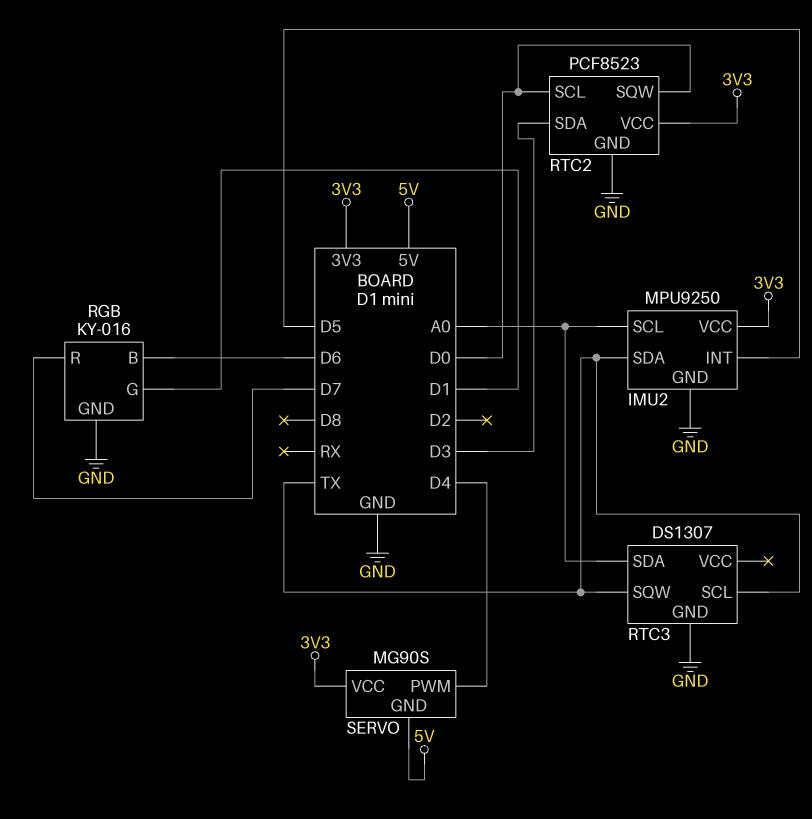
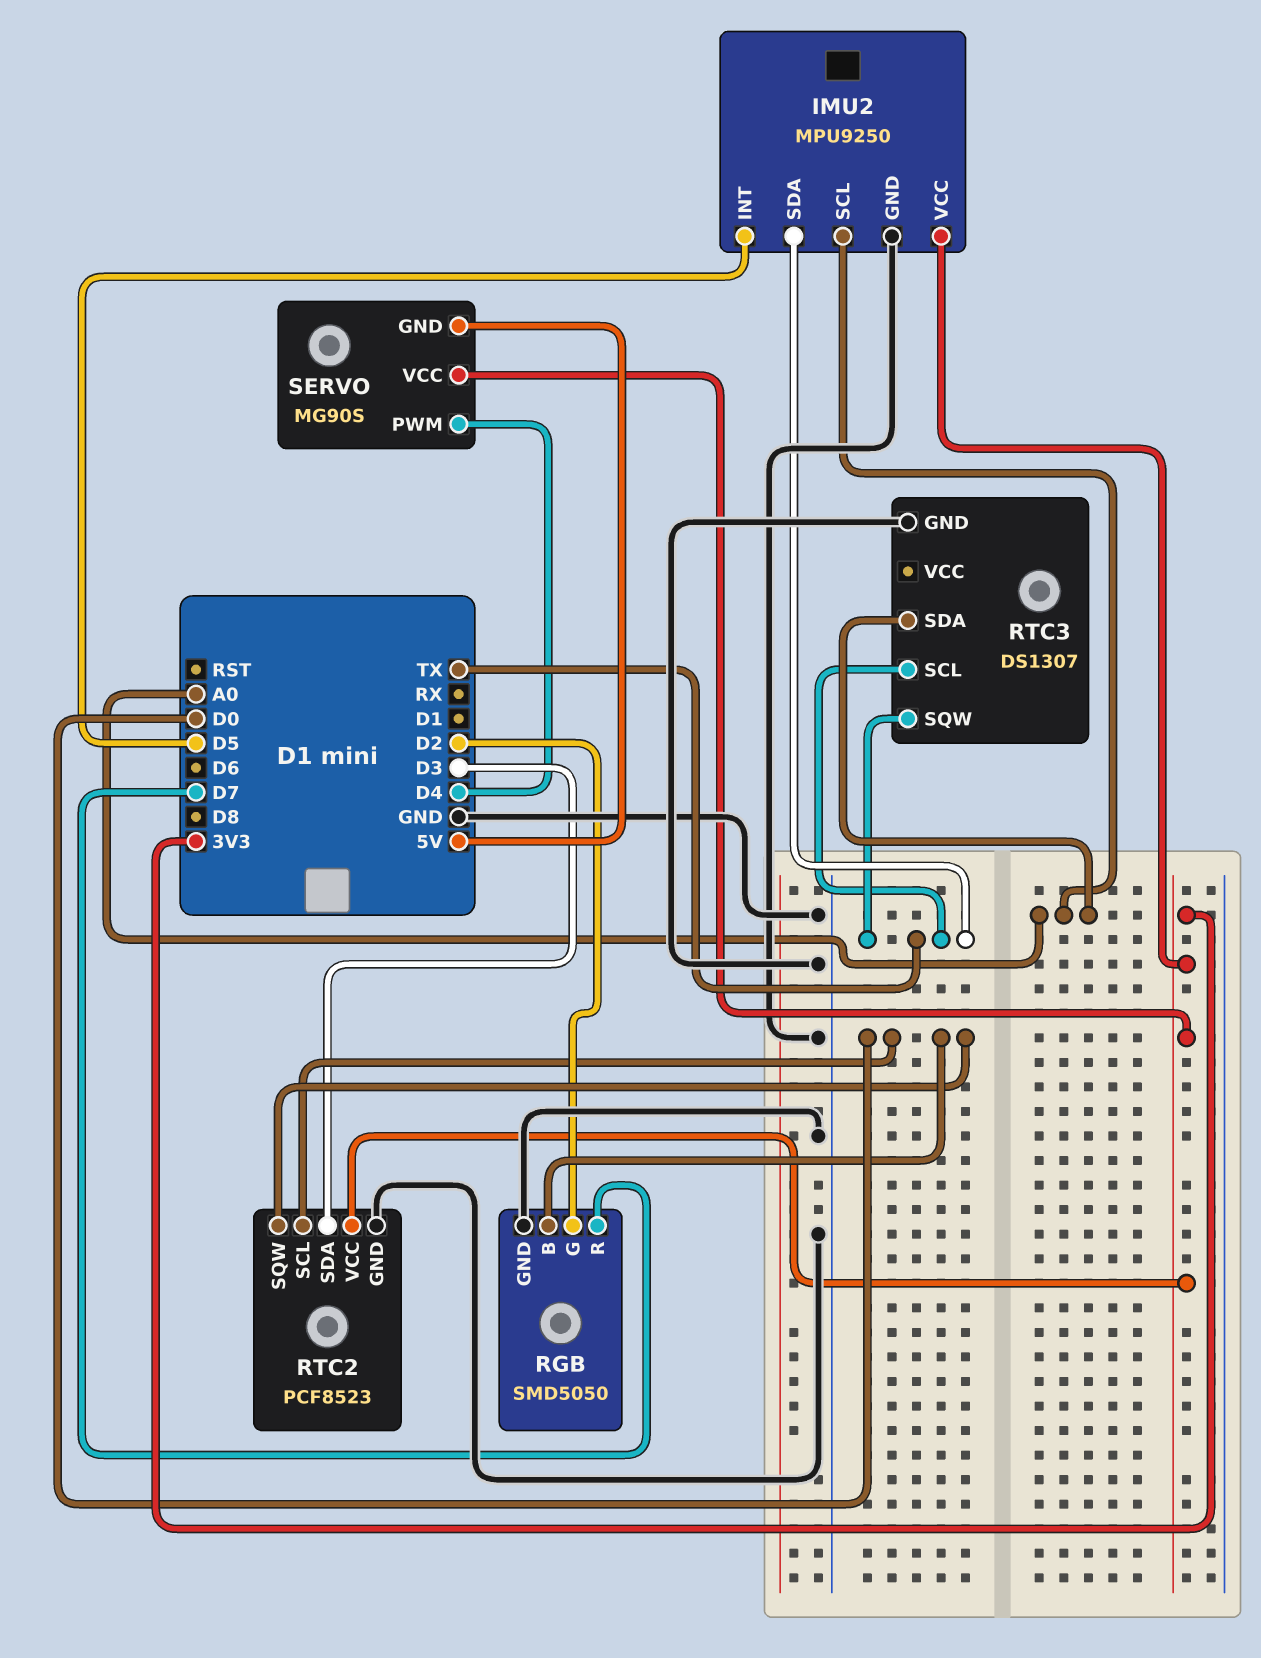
RGB: KY-016 -> SMD5050
RGB pin B: D6 -> D0
RGB pin G: D1 -> D2

